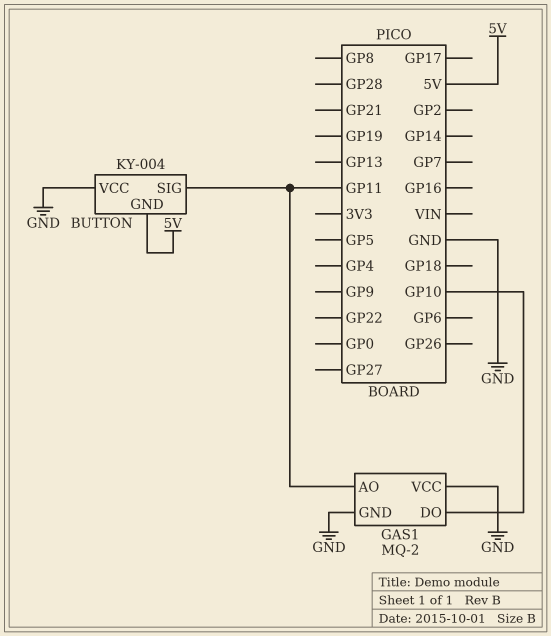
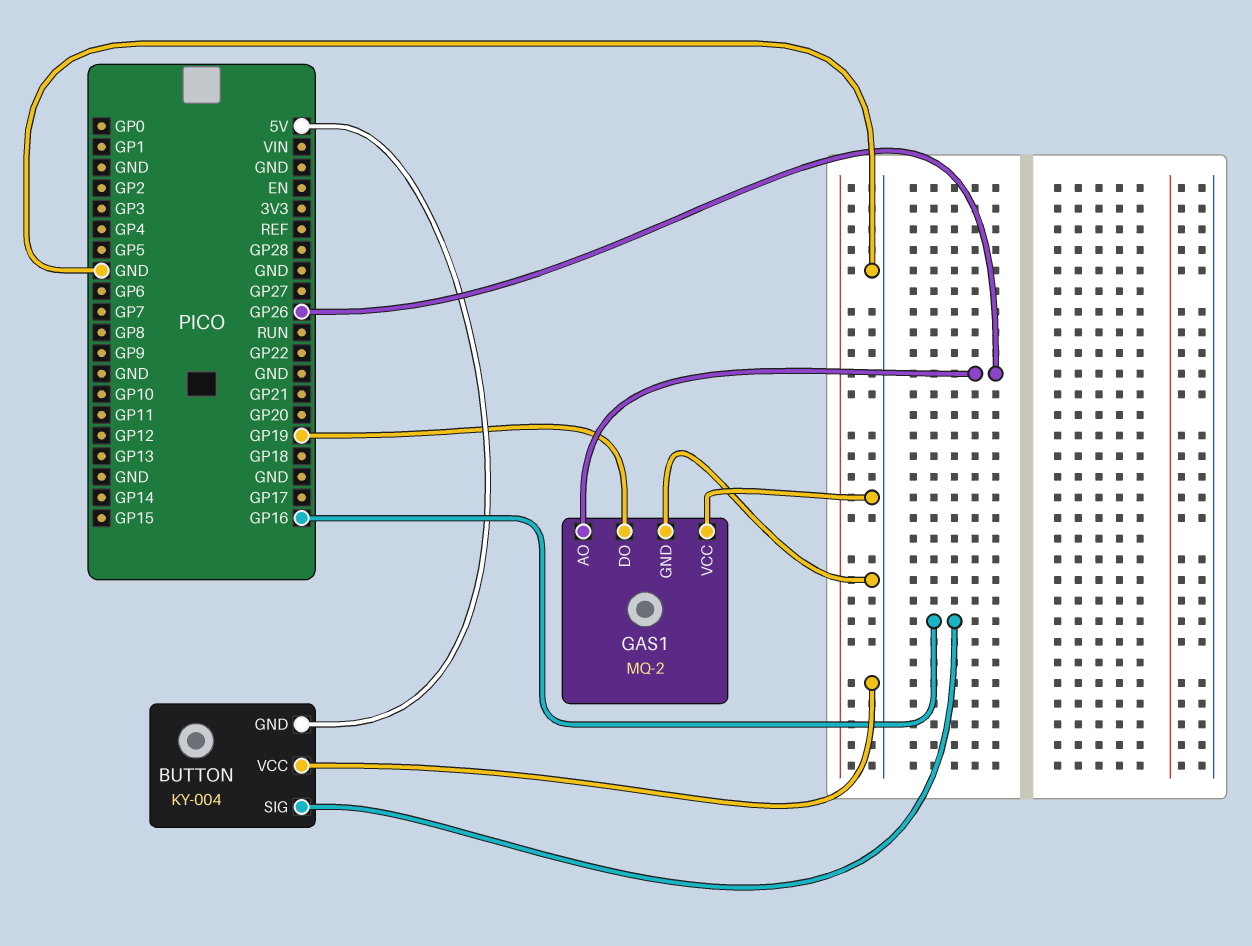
BUTTON pin SIG: GP11 -> GP16
GAS1 pin AO: GP11 -> GP26
GAS1 pin DO: GP10 -> GP19

